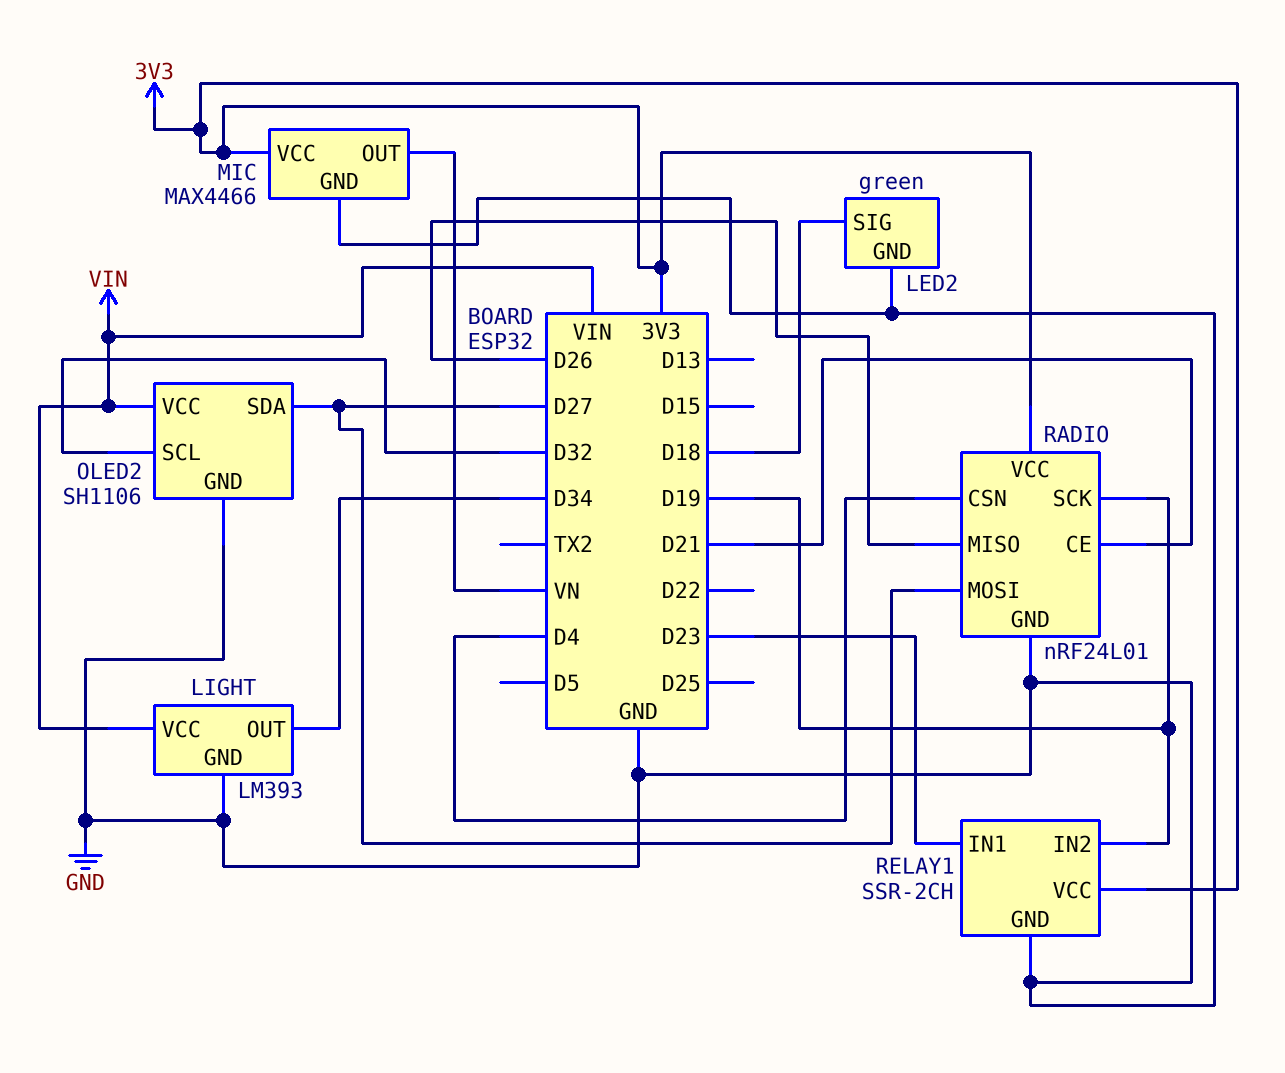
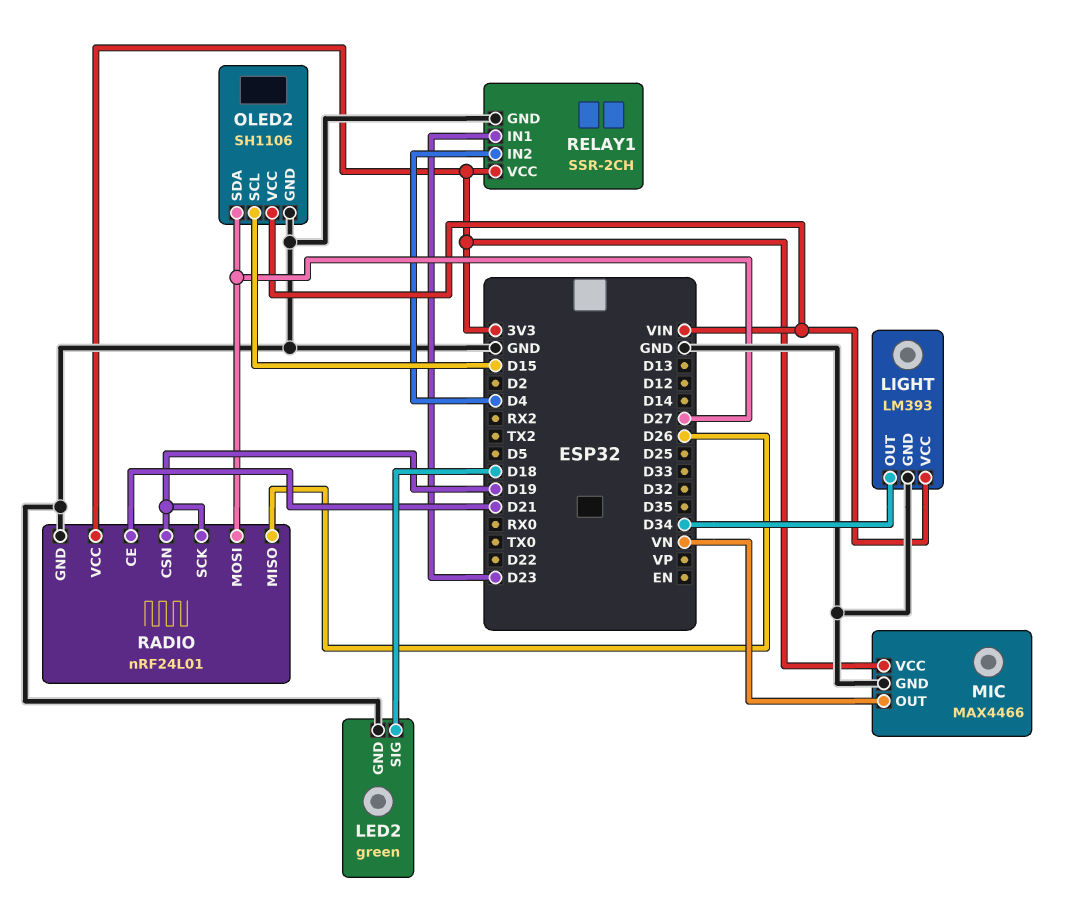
OLED2 pin SCL: D32 -> D15
RADIO pin CSN: D4 -> D19
RELAY1 pin IN2: D19 -> D4

